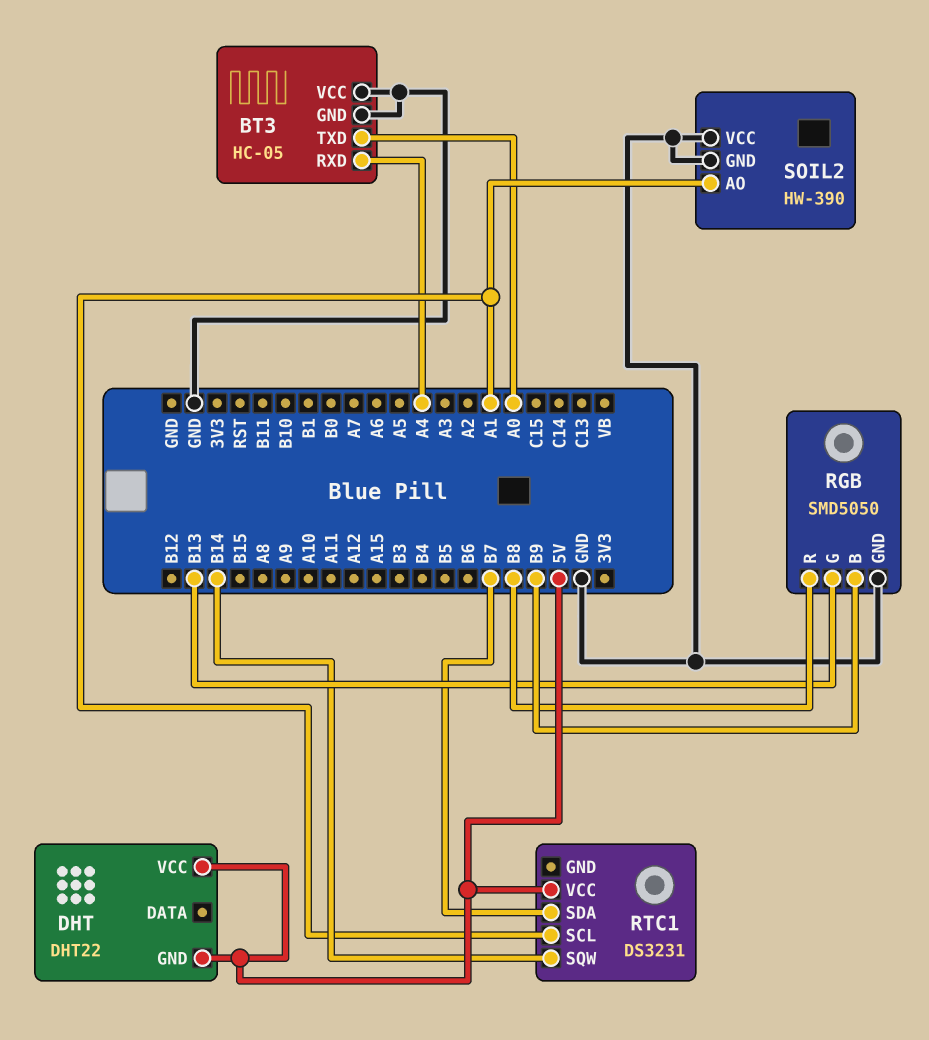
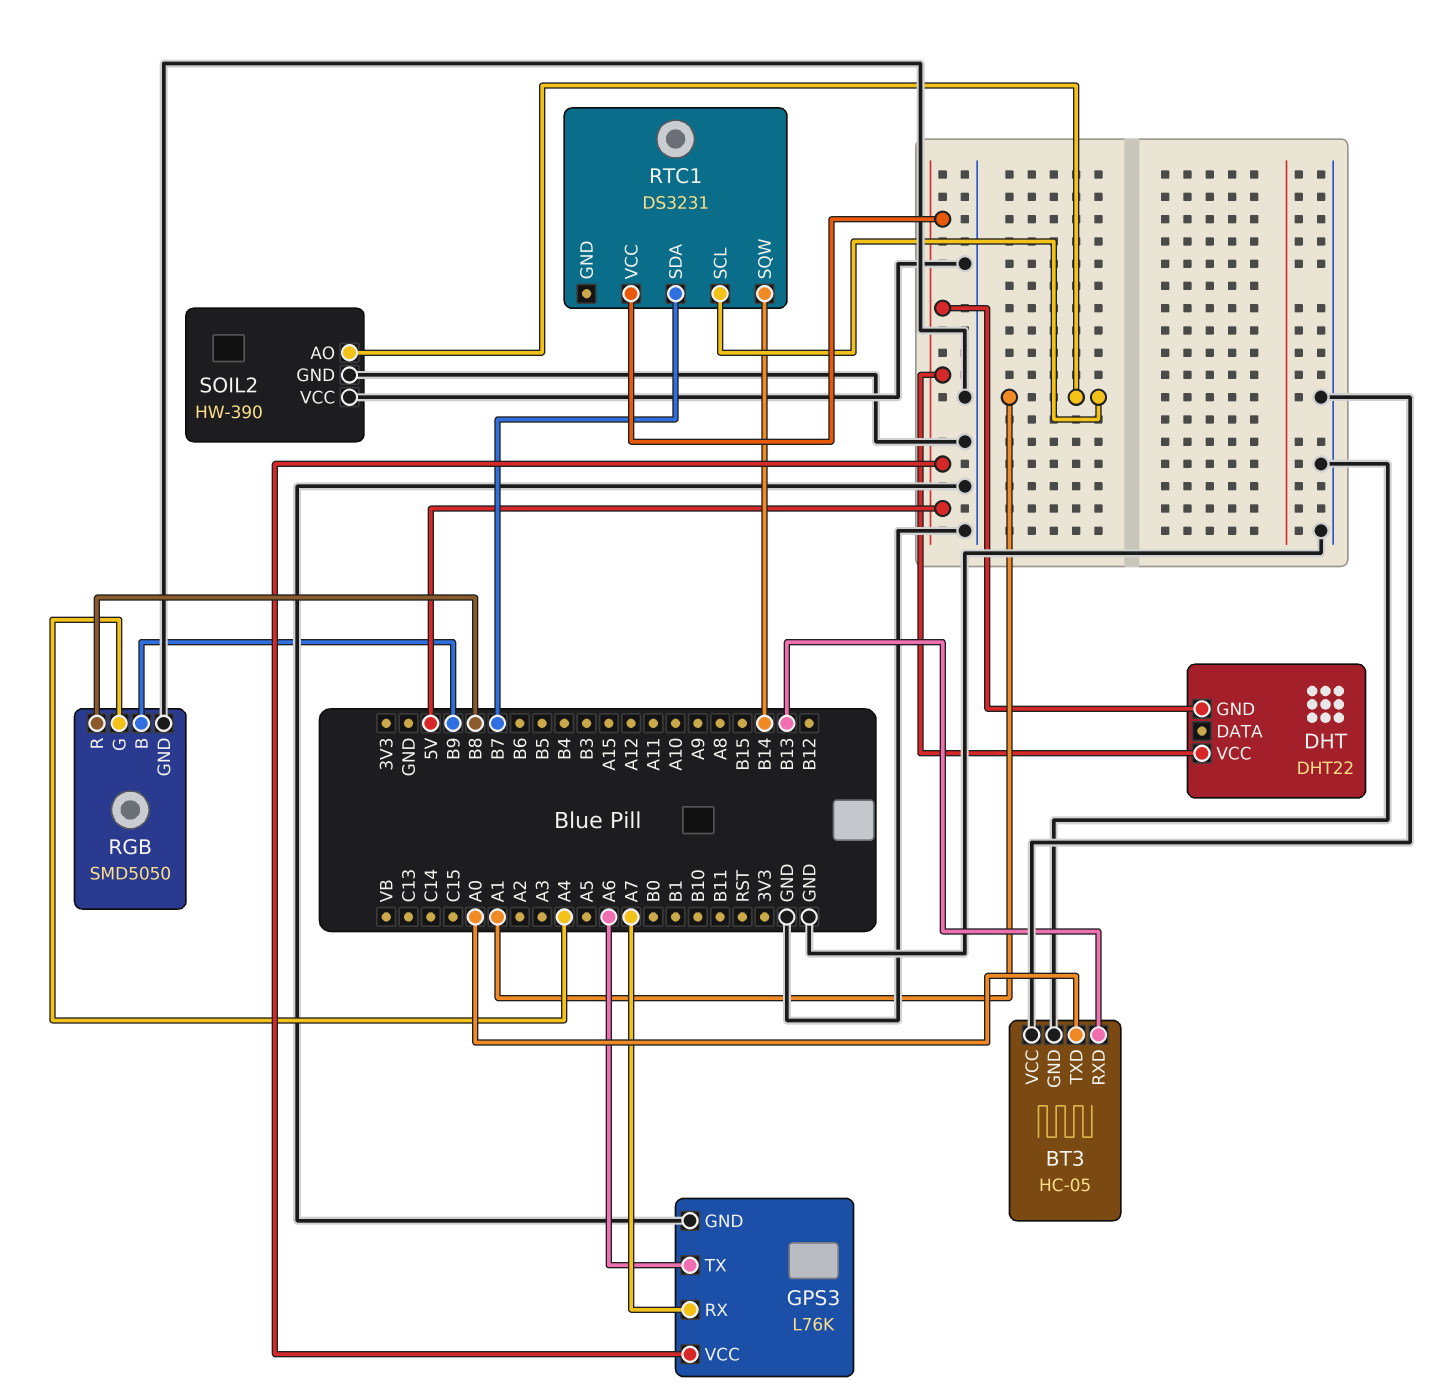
BT3 pin RXD: A4 -> B13
GPS3: none -> L76K
GPS3 pin GND: none -> GND
GPS3 pin RX: none -> A7
GPS3 pin TX: none -> A6
GPS3 pin VCC: none -> 5V
RGB pin G: B13 -> A4

